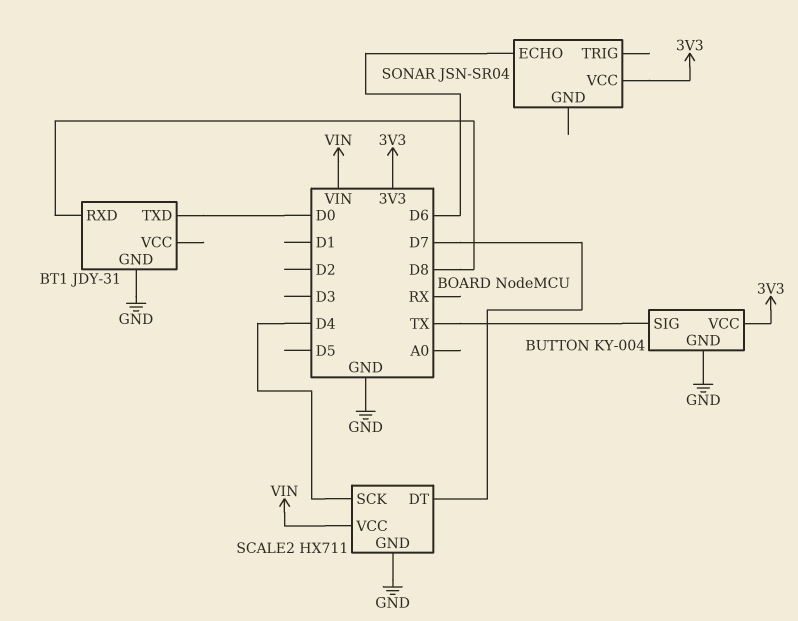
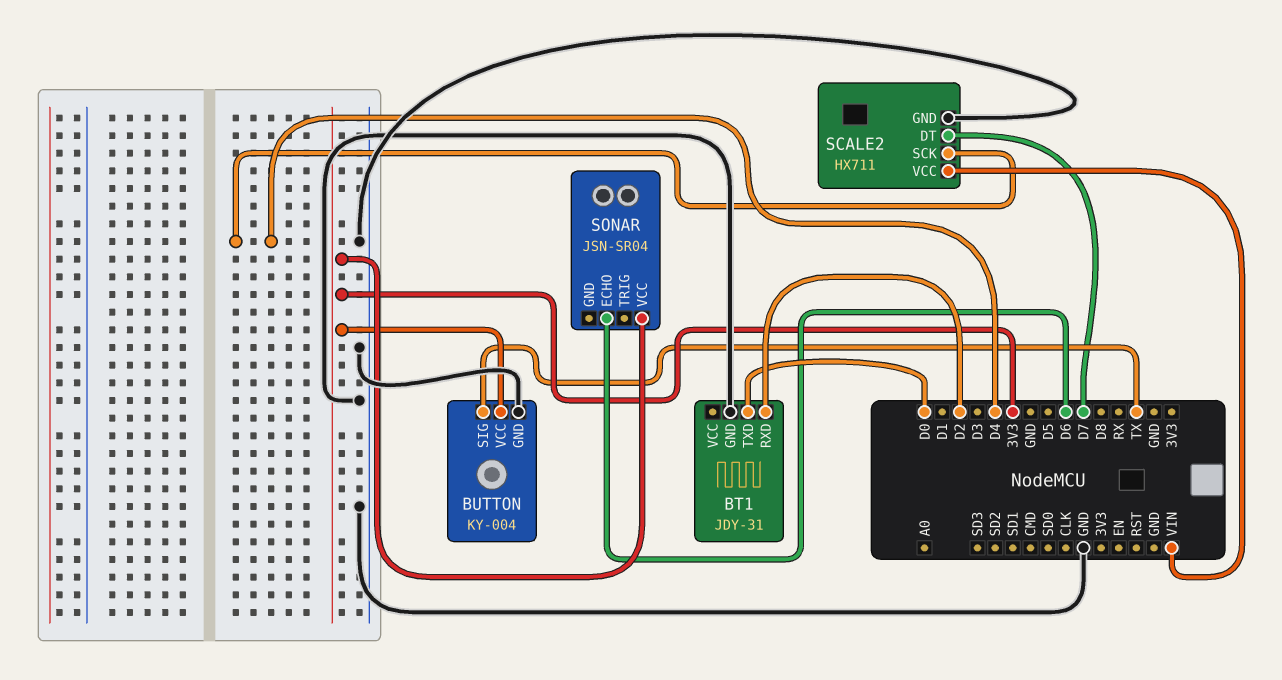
BT1 pin RXD: D8 -> D2

